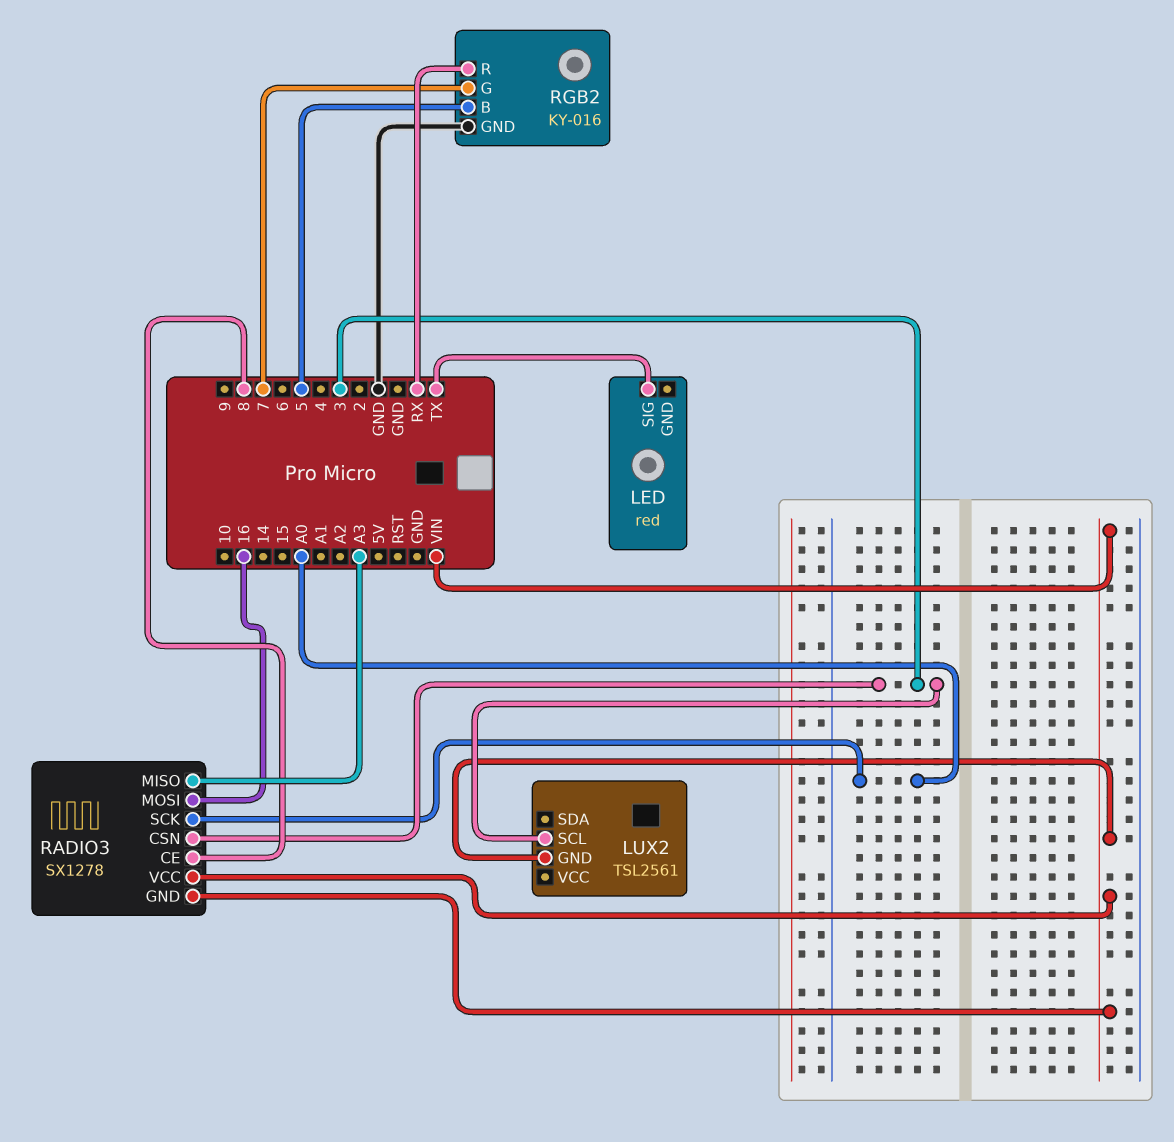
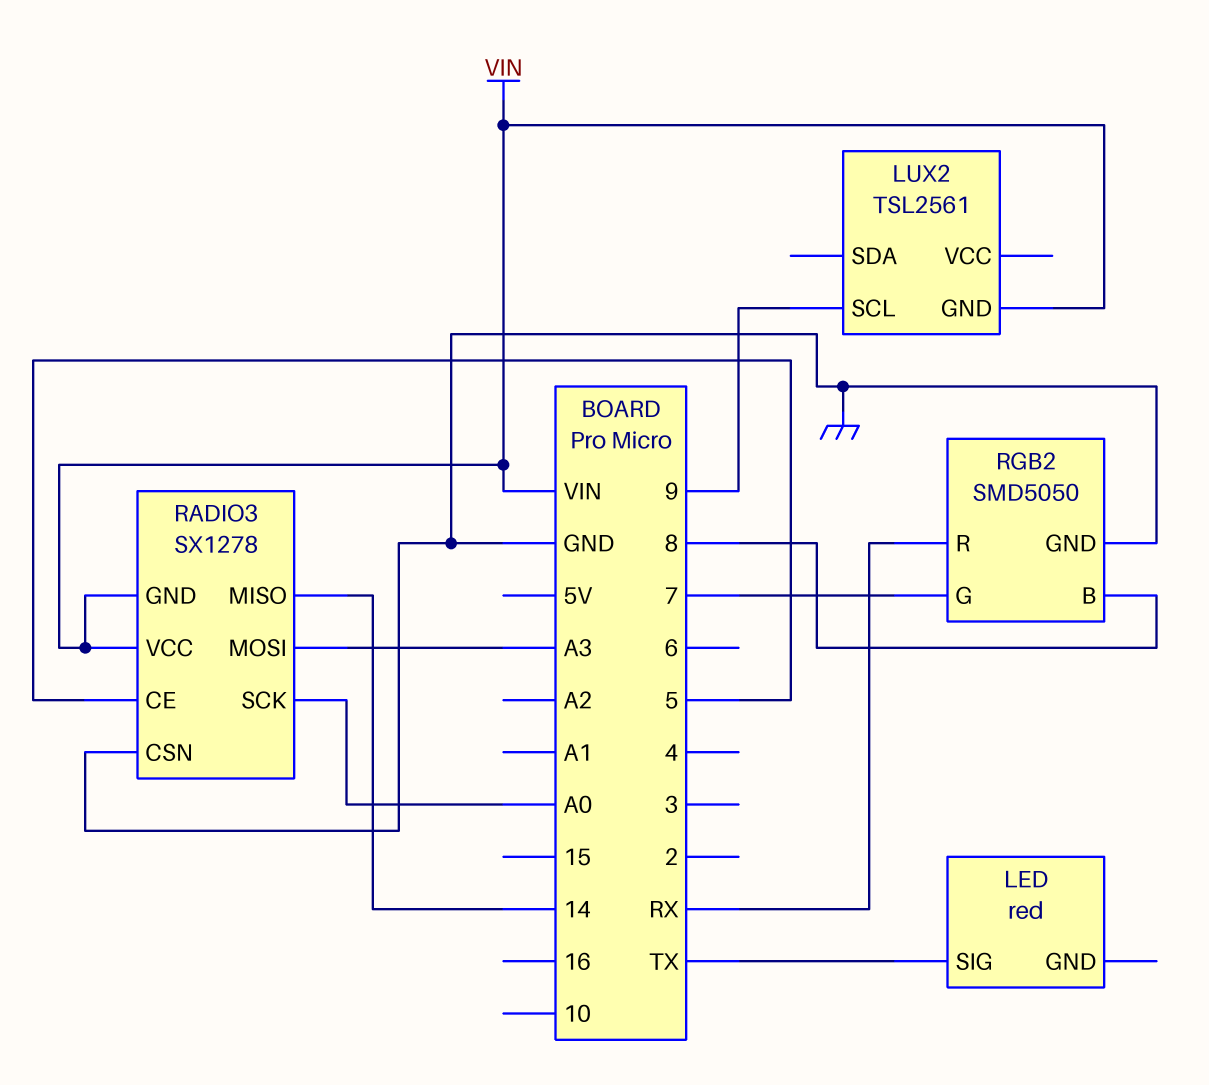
LUX2 pin SCL: 3 -> 9
RADIO3 pin CE: 8 -> 5
RADIO3 pin CSN: 3 -> GND
RADIO3 pin MISO: A3 -> 14
RADIO3 pin MOSI: 16 -> A3
RGB2: KY-016 -> SMD5050
RGB2 pin B: 5 -> 8

